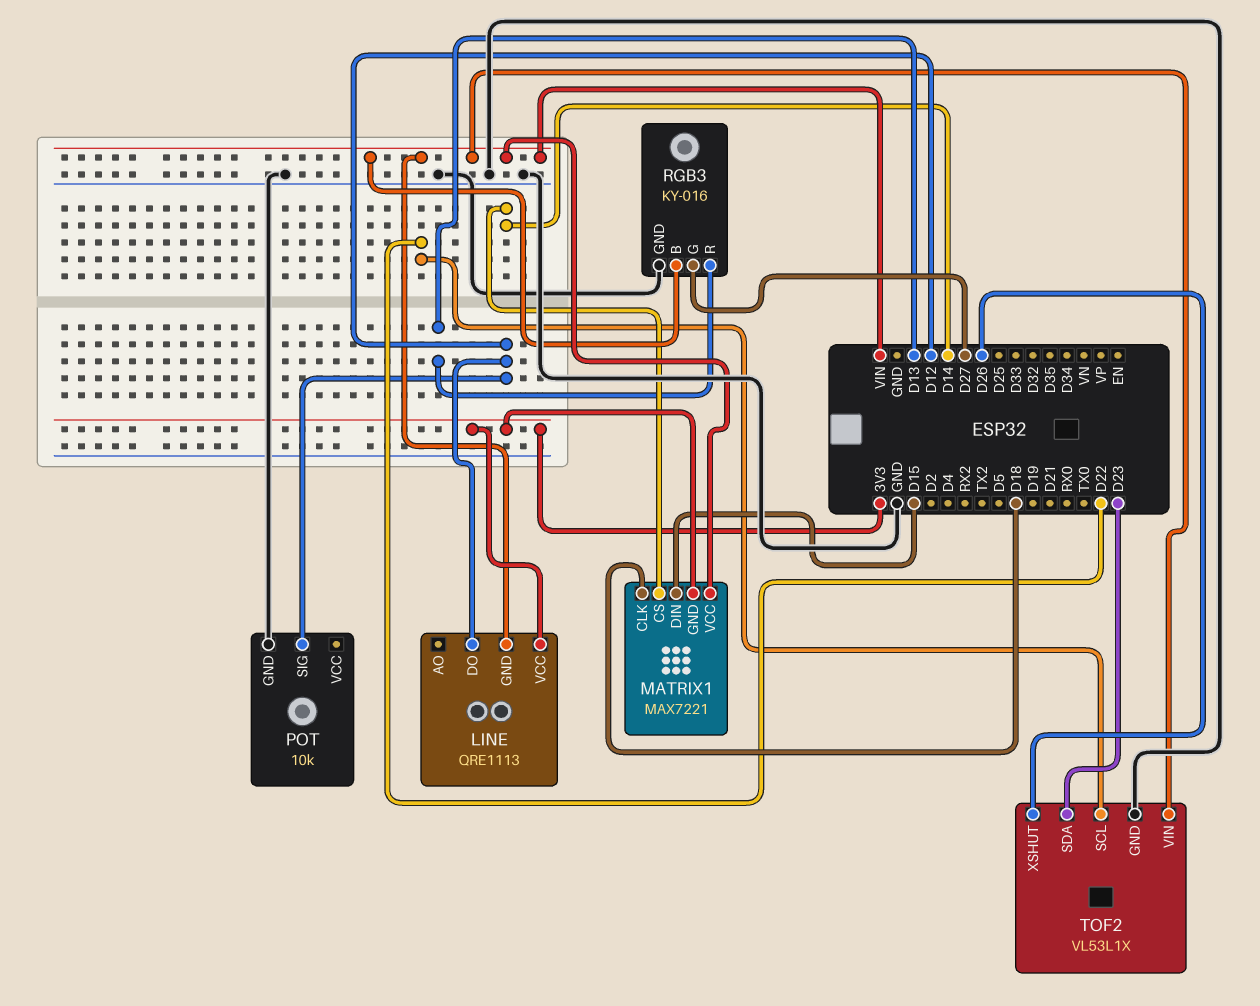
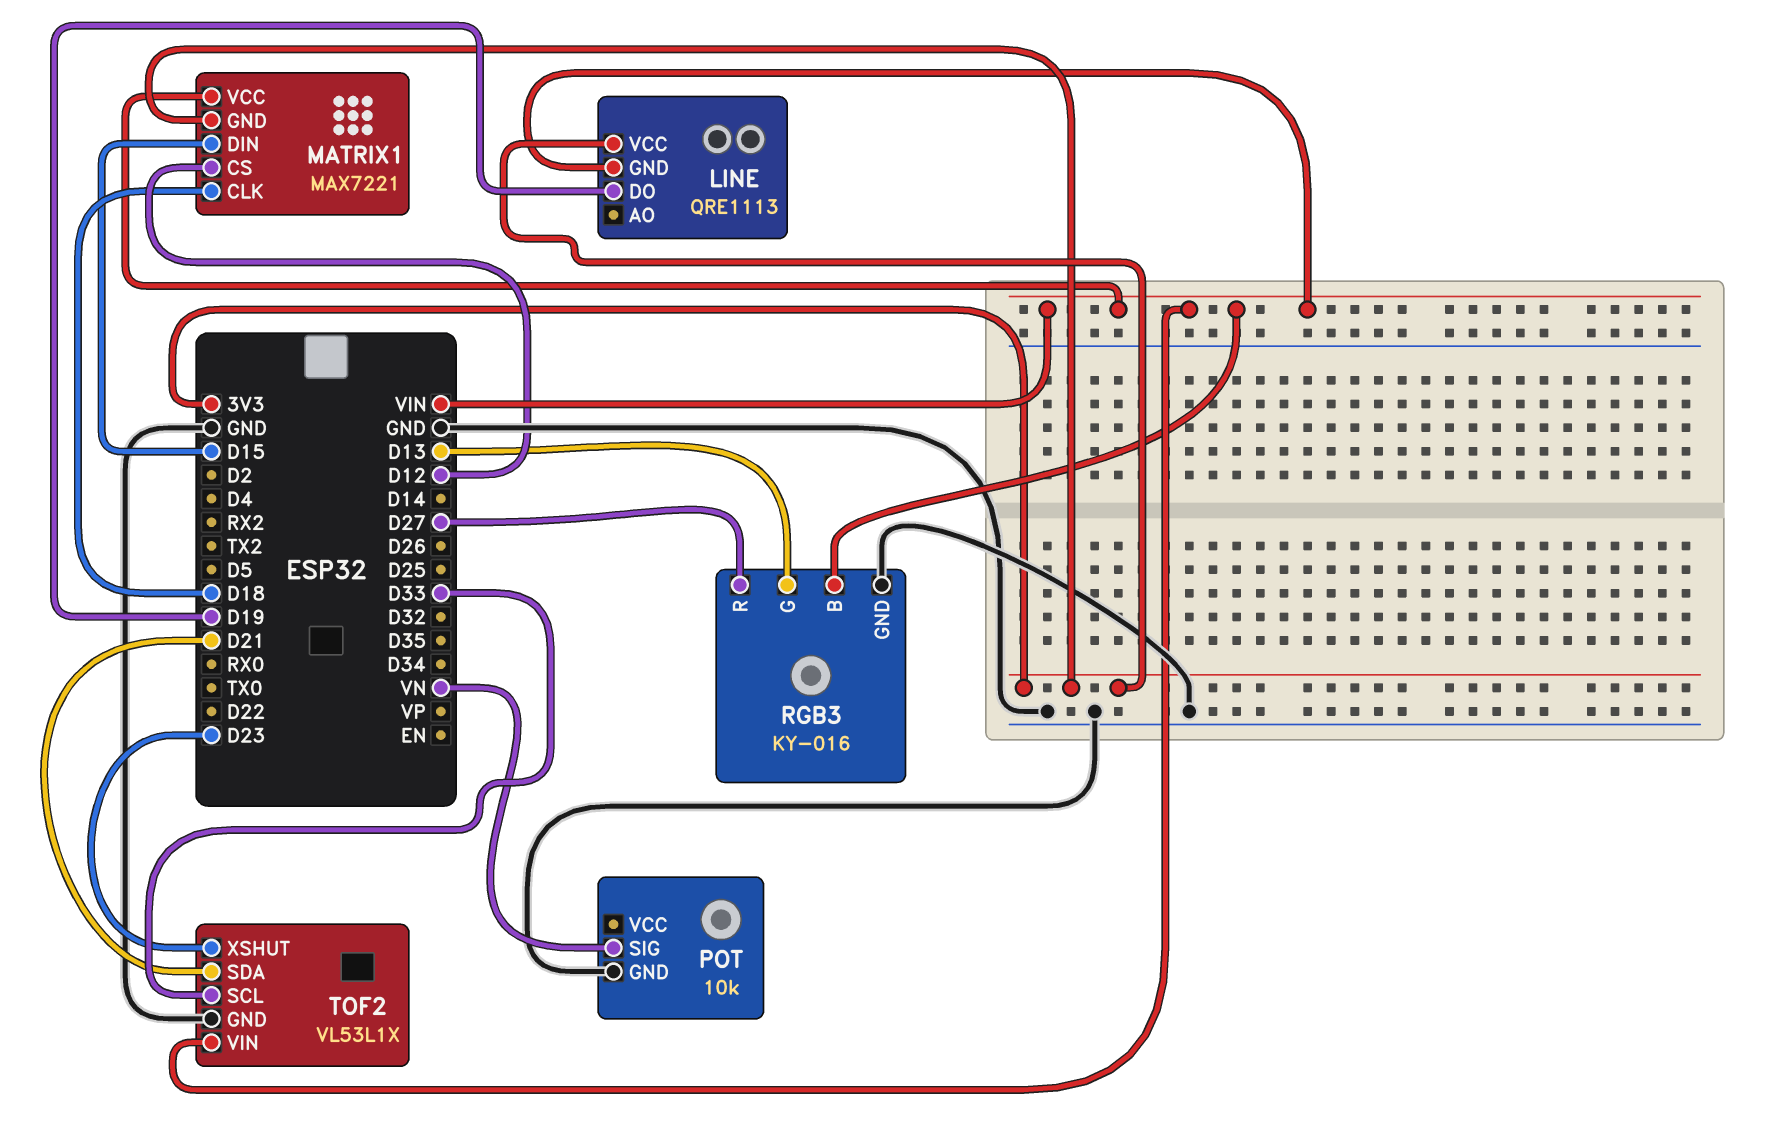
LINE pin DO: D12 -> D19
MATRIX1 pin CS: D14 -> D12
POT pin SIG: D12 -> VN
RGB3 pin G: D27 -> D13
RGB3 pin R: D13 -> D27
TOF2 pin SCL: D22 -> D33
TOF2 pin SDA: D23 -> D21
TOF2 pin XSHUT: D26 -> D23

